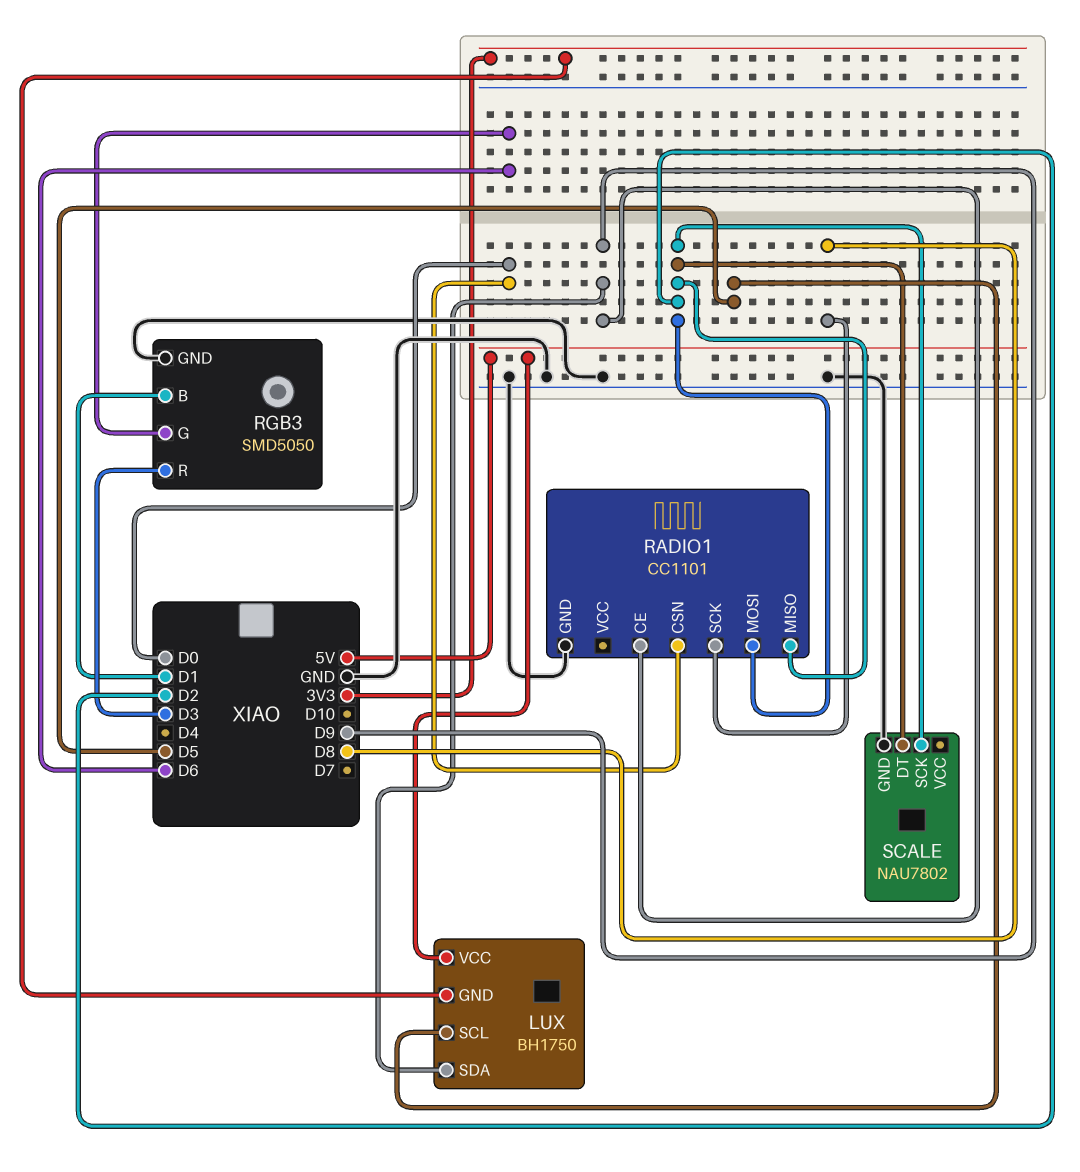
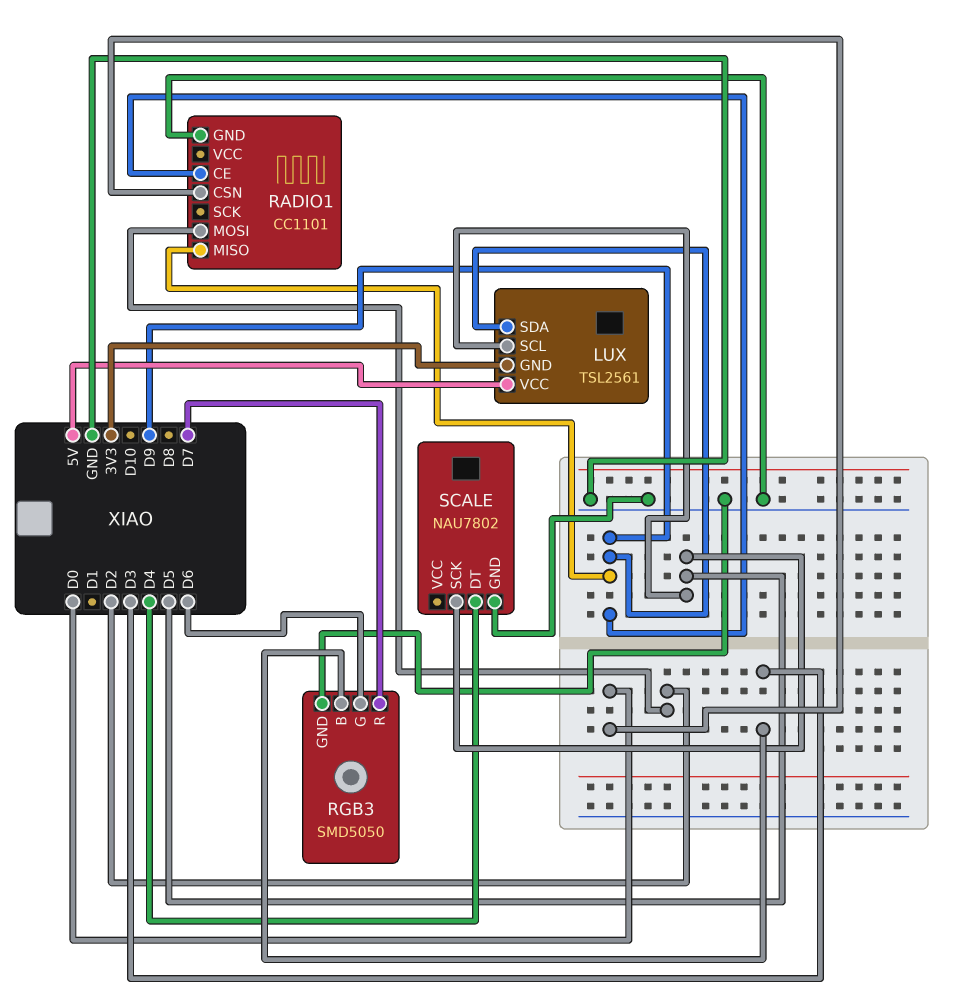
LUX: BH1750 -> TSL2561
RADIO1 pin MISO: D2 -> D9
RADIO1 pin SCK: D8 -> none
RGB3 pin B: D1 -> D3
RGB3 pin R: D3 -> D7
SCALE pin DT: D2 -> D4
SCALE pin SCK: D2 -> D5

